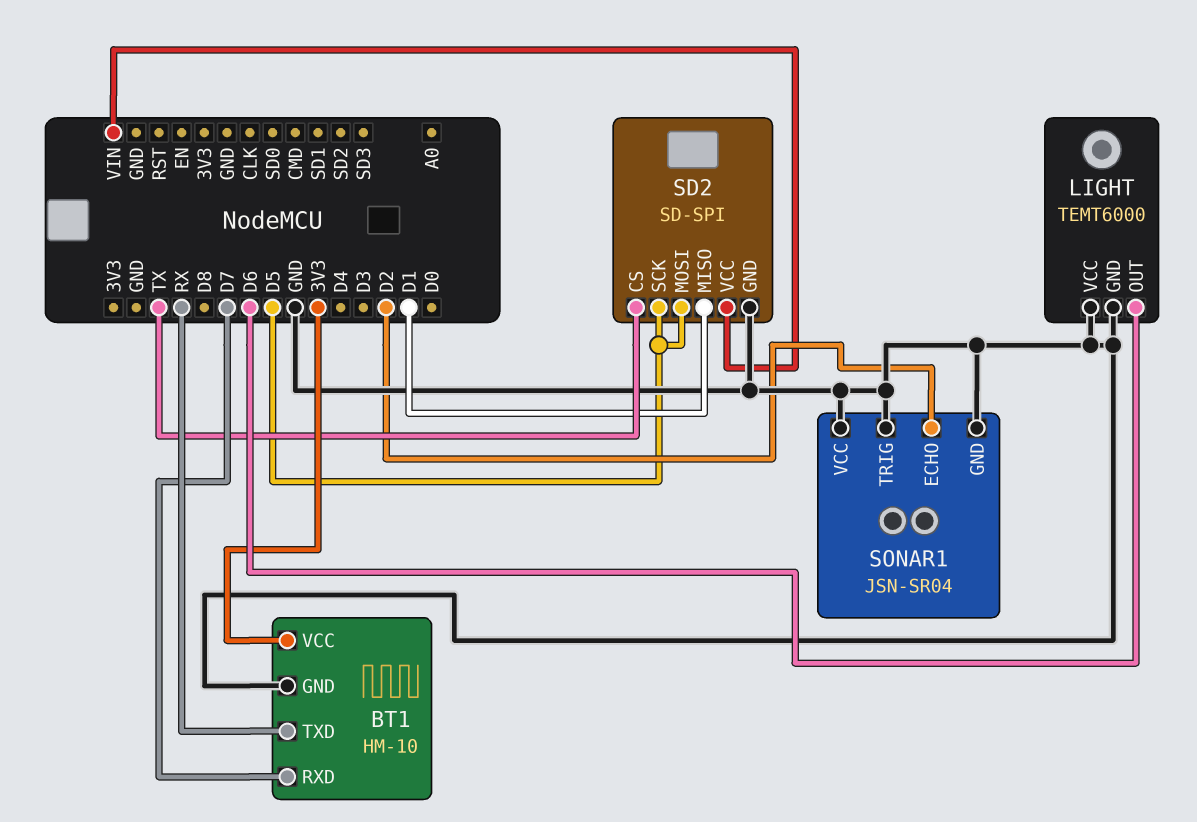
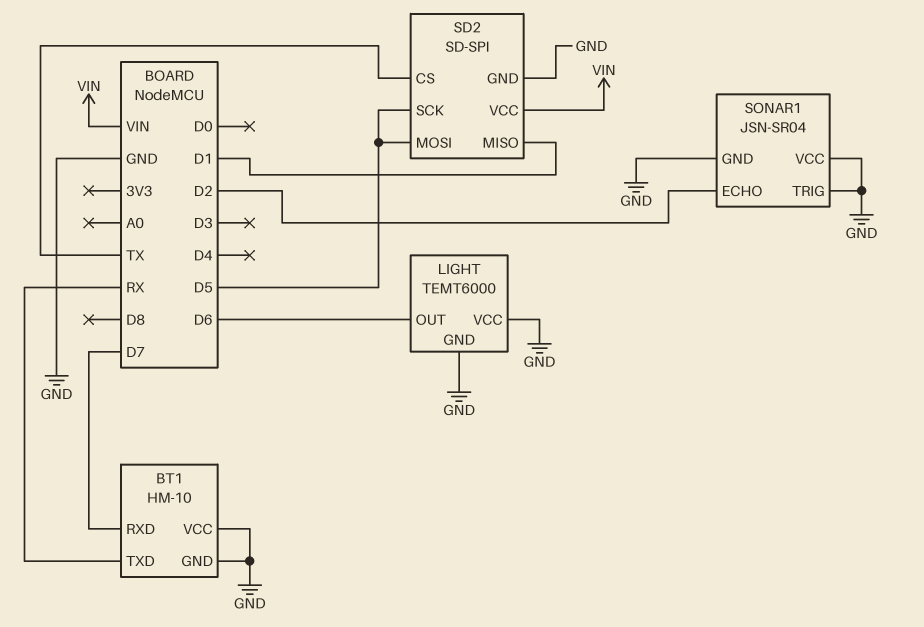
BT1 pin VCC: 3V3 -> GND

